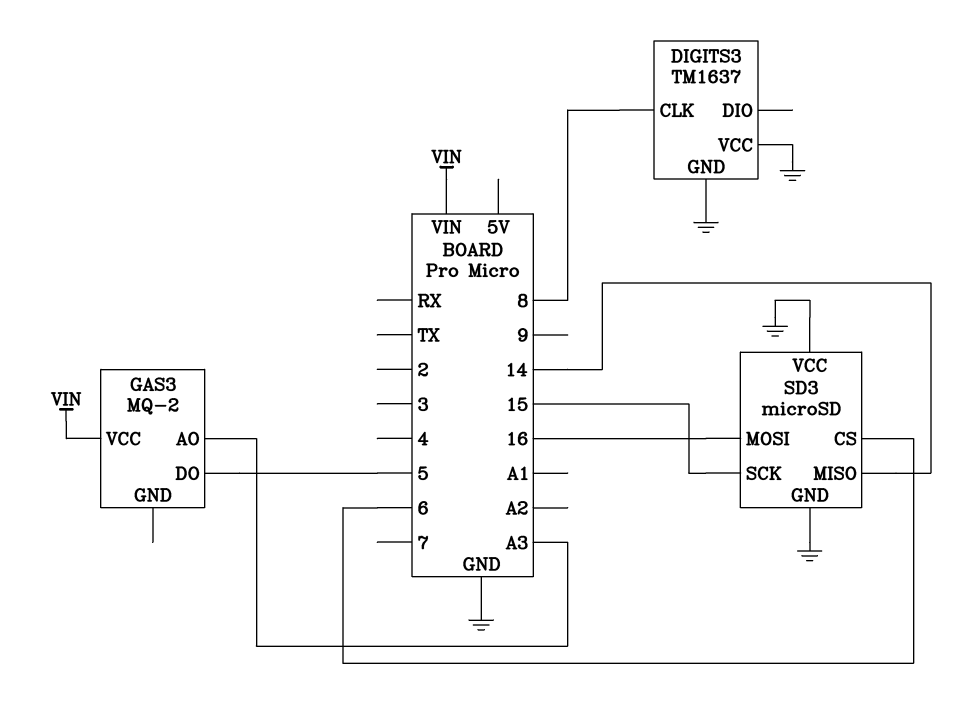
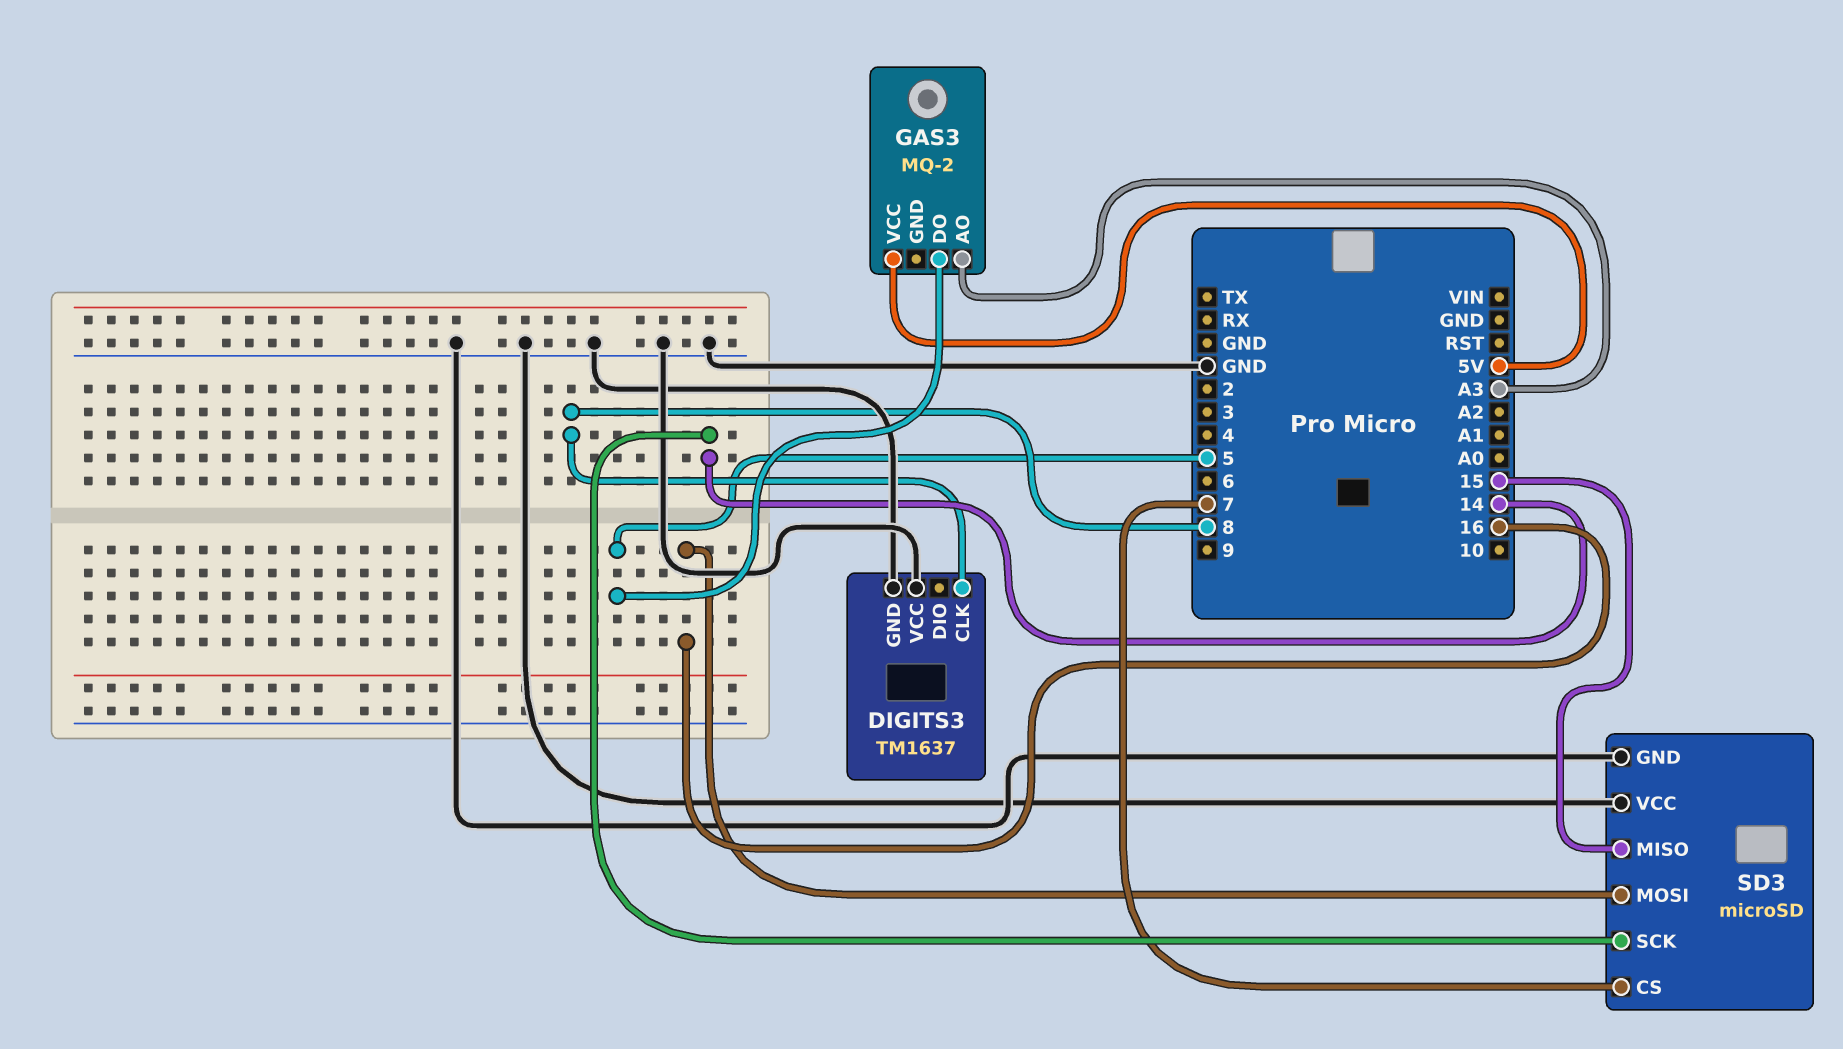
GAS3 pin VCC: VIN -> 5V
SD3 pin CS: 6 -> 7
SD3 pin MISO: 14 -> 15
SD3 pin SCK: 15 -> 14

